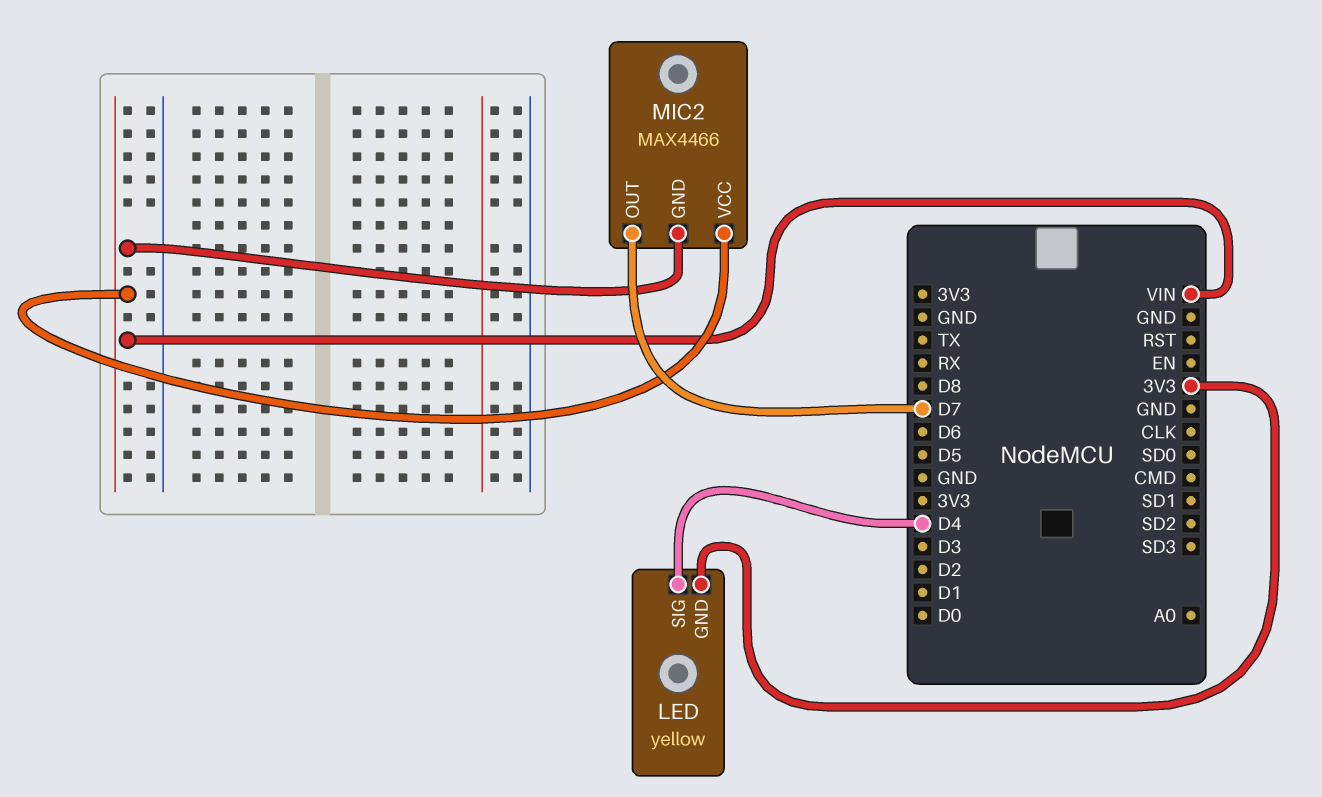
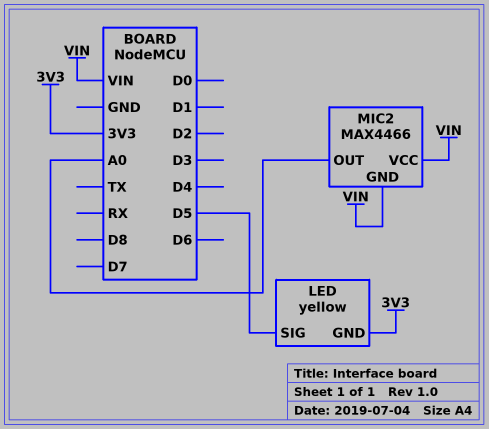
LED pin SIG: D4 -> D5
MIC2 pin OUT: D7 -> A0

